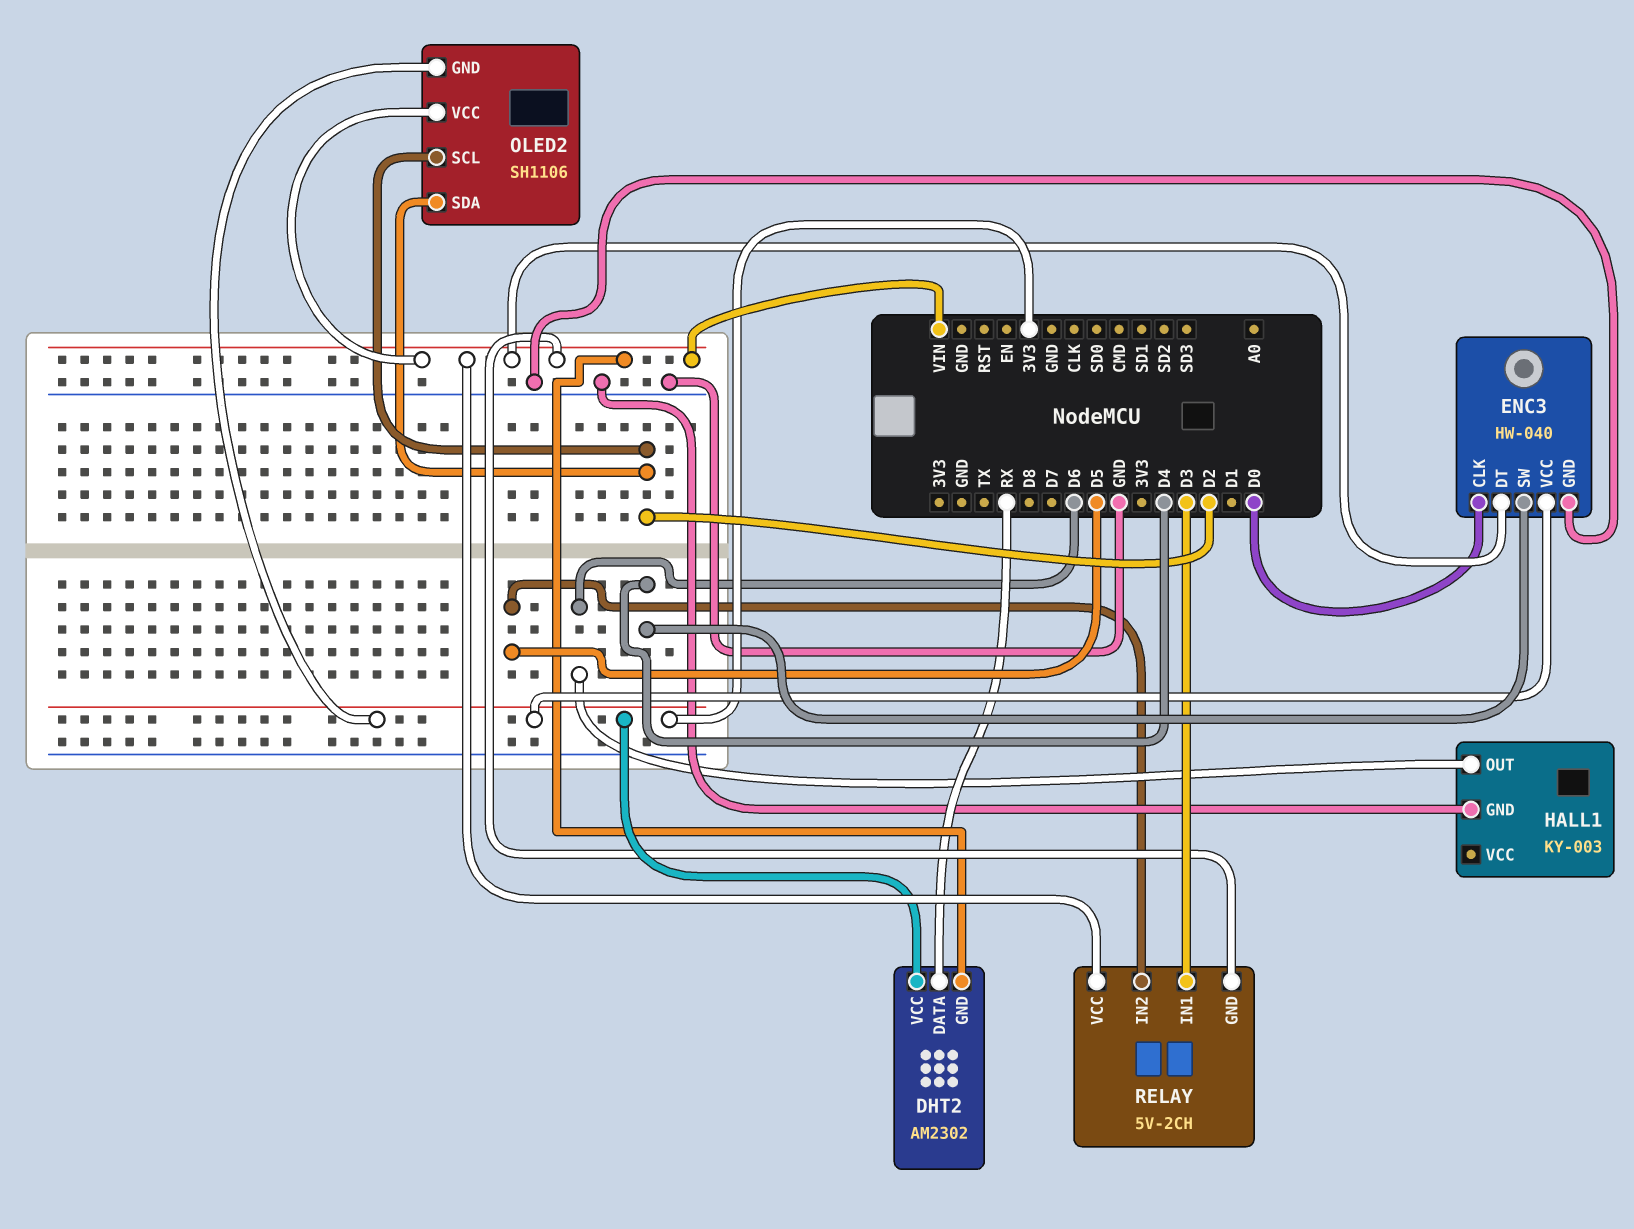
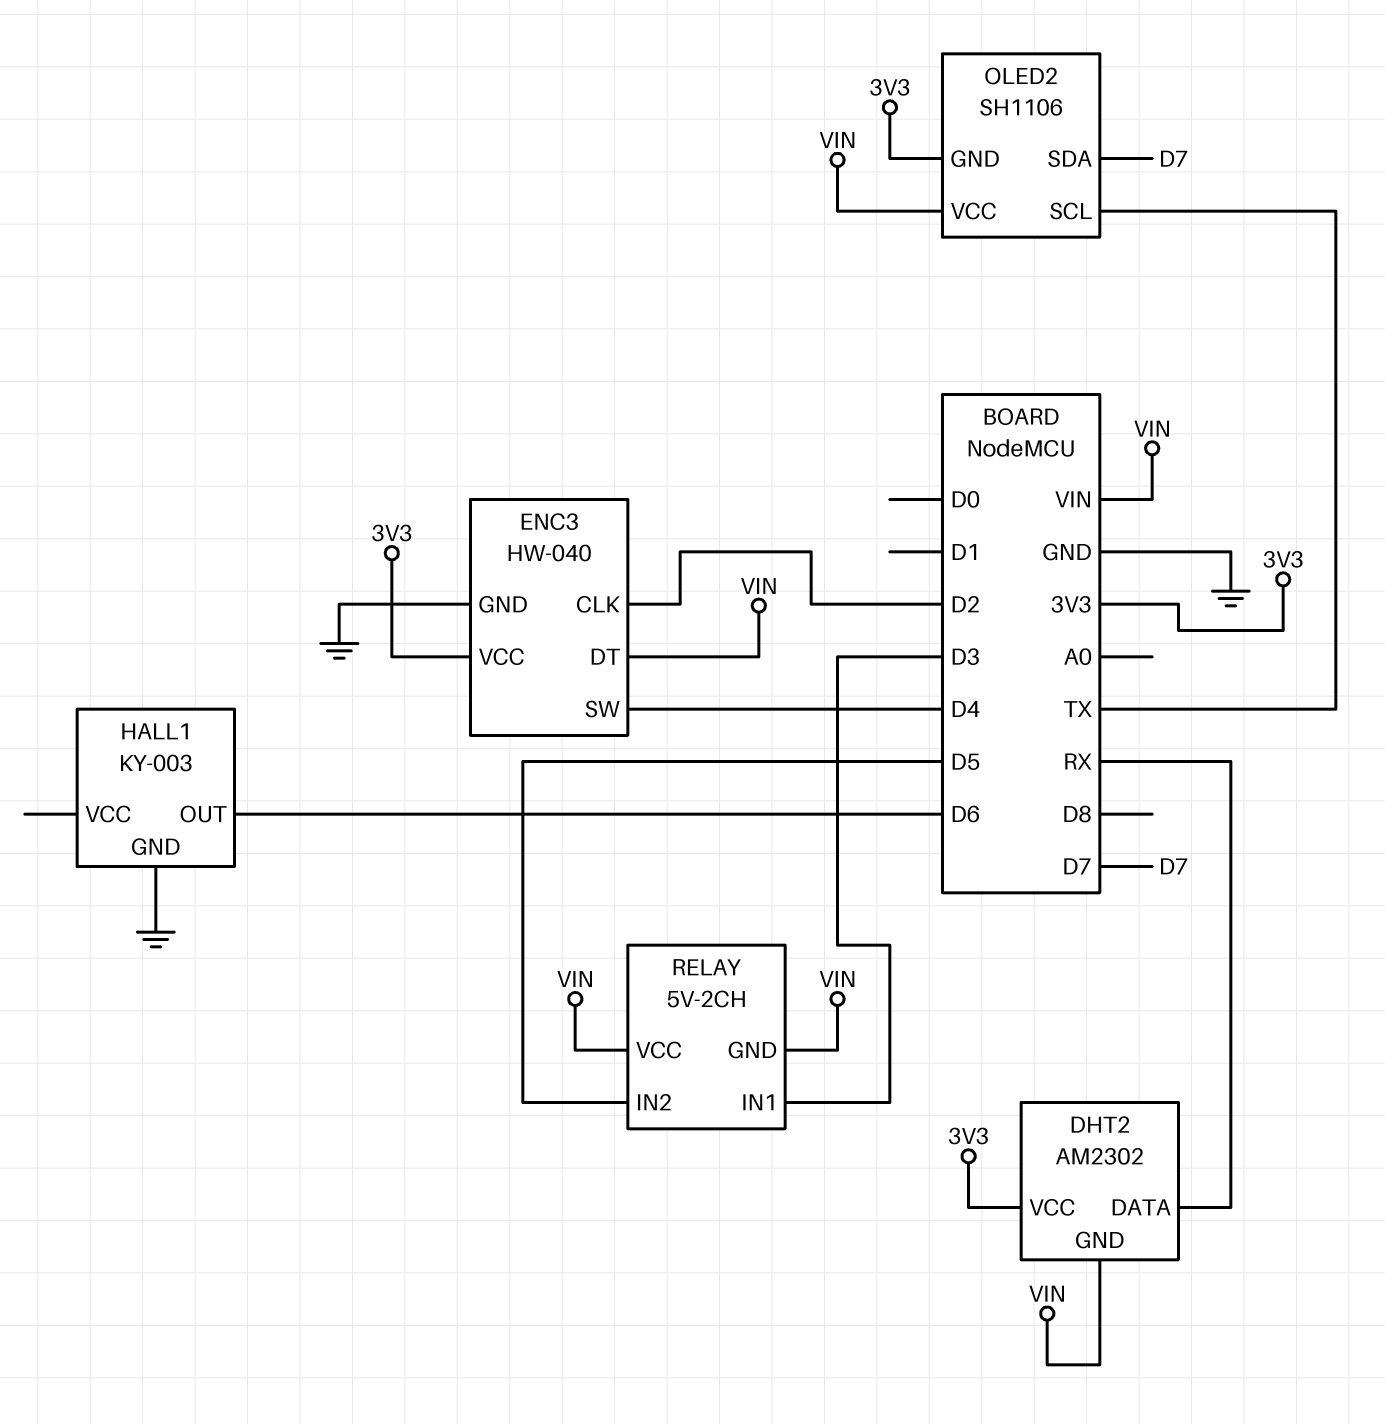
ENC3 pin CLK: D0 -> D2
OLED2 pin SCL: D2 -> TX
OLED2 pin SDA: D2 -> D7

